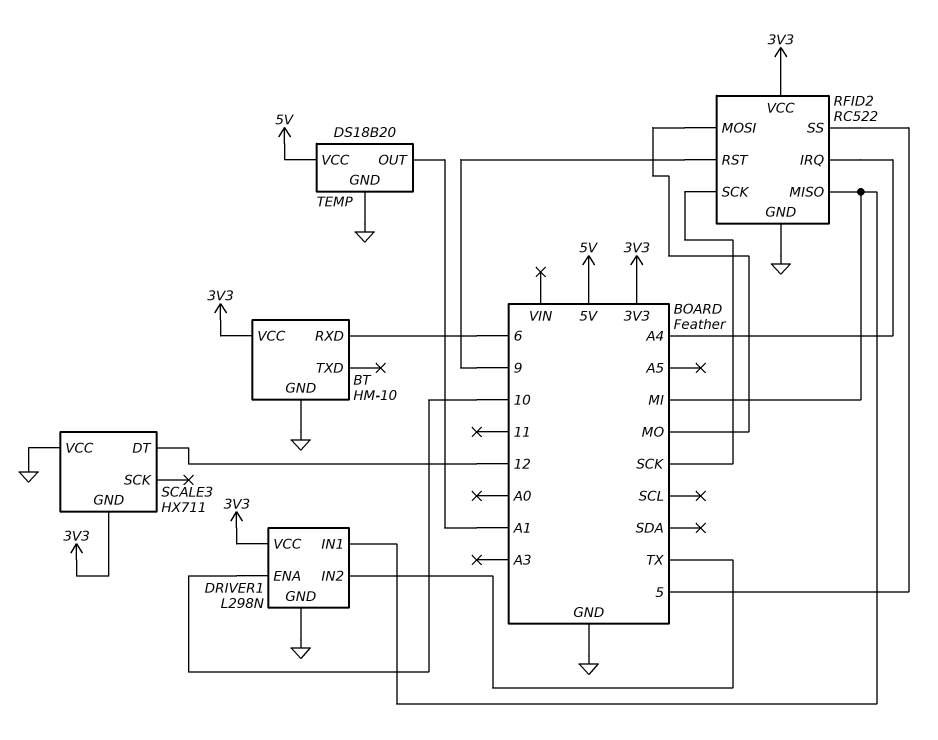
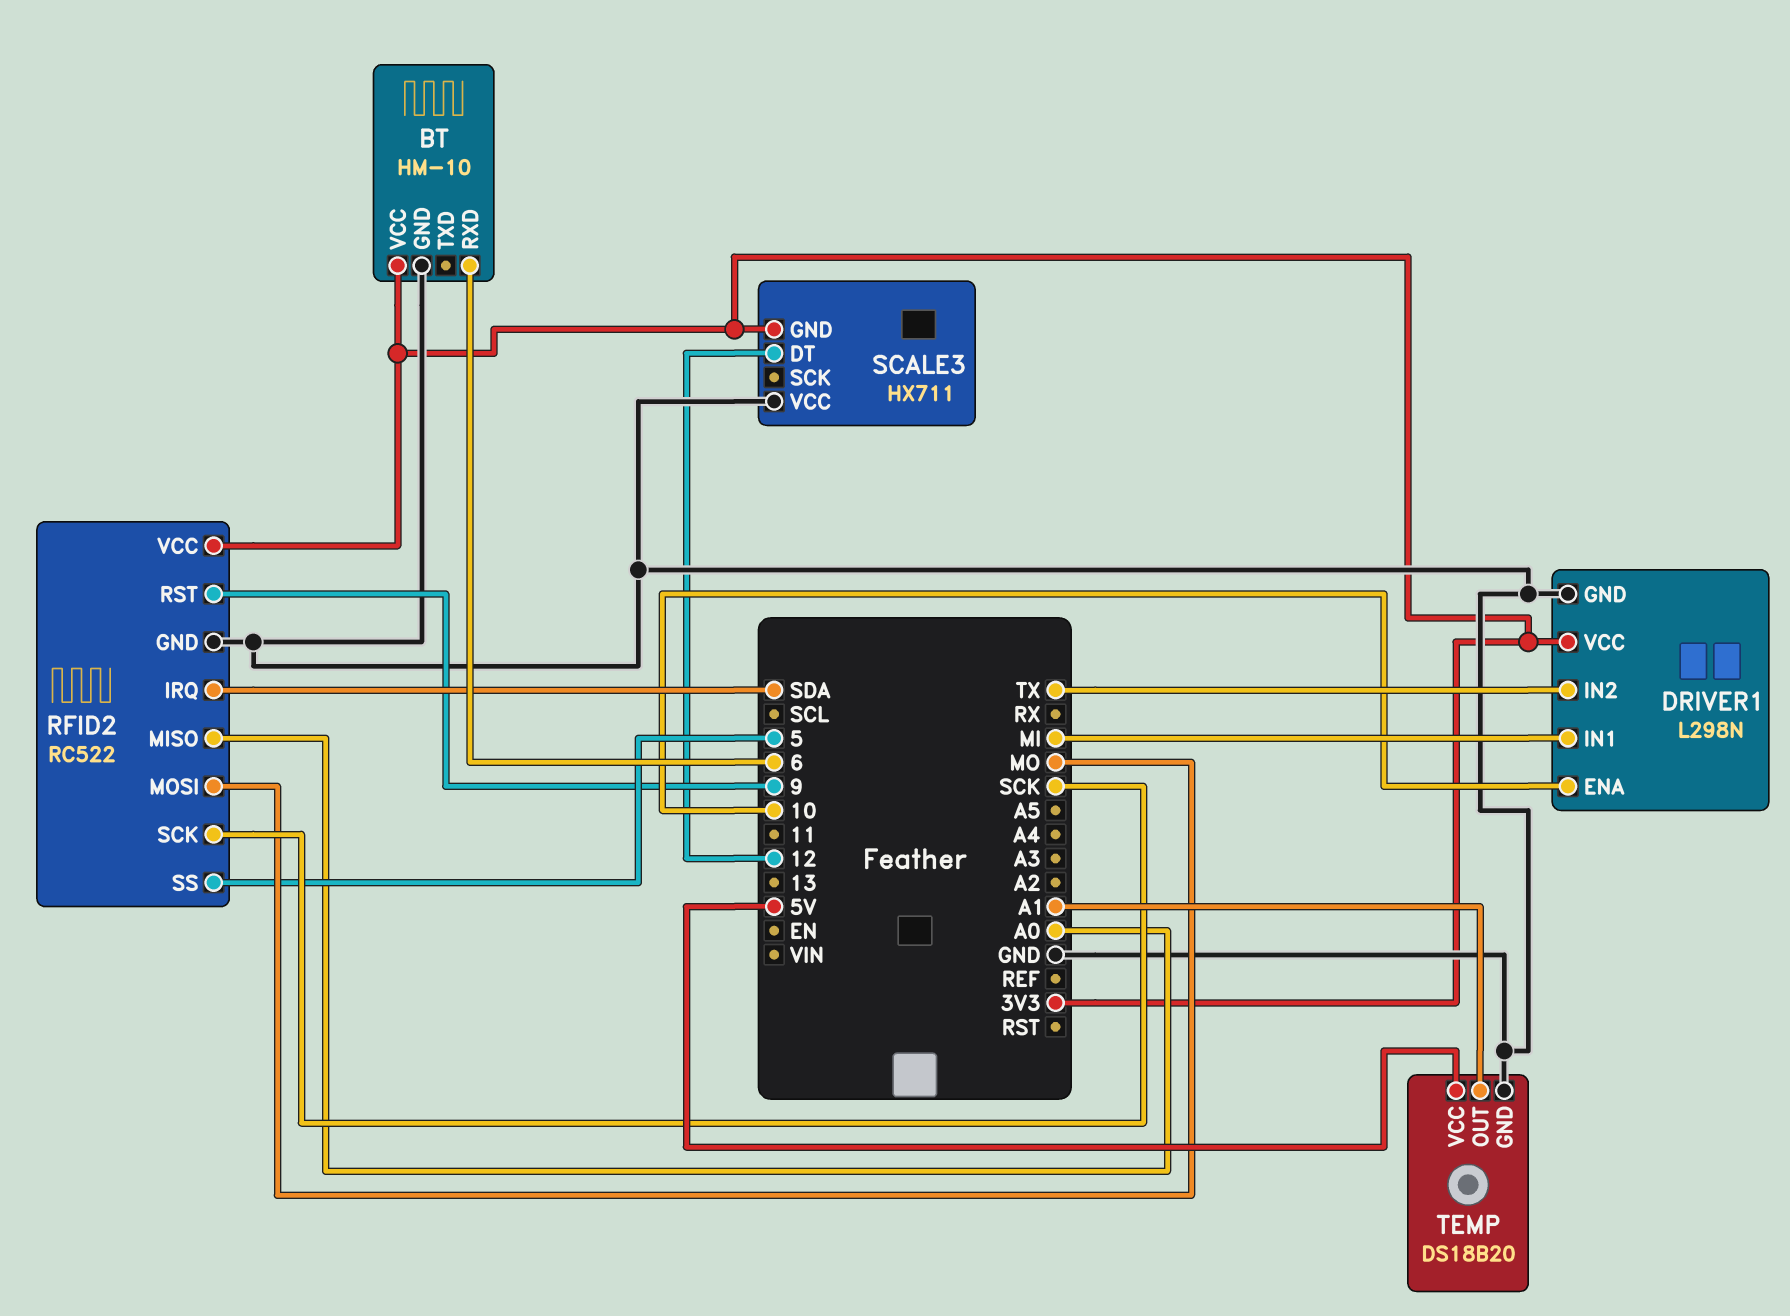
RFID2 pin IRQ: A4 -> SDA
RFID2 pin MISO: MI -> A0

